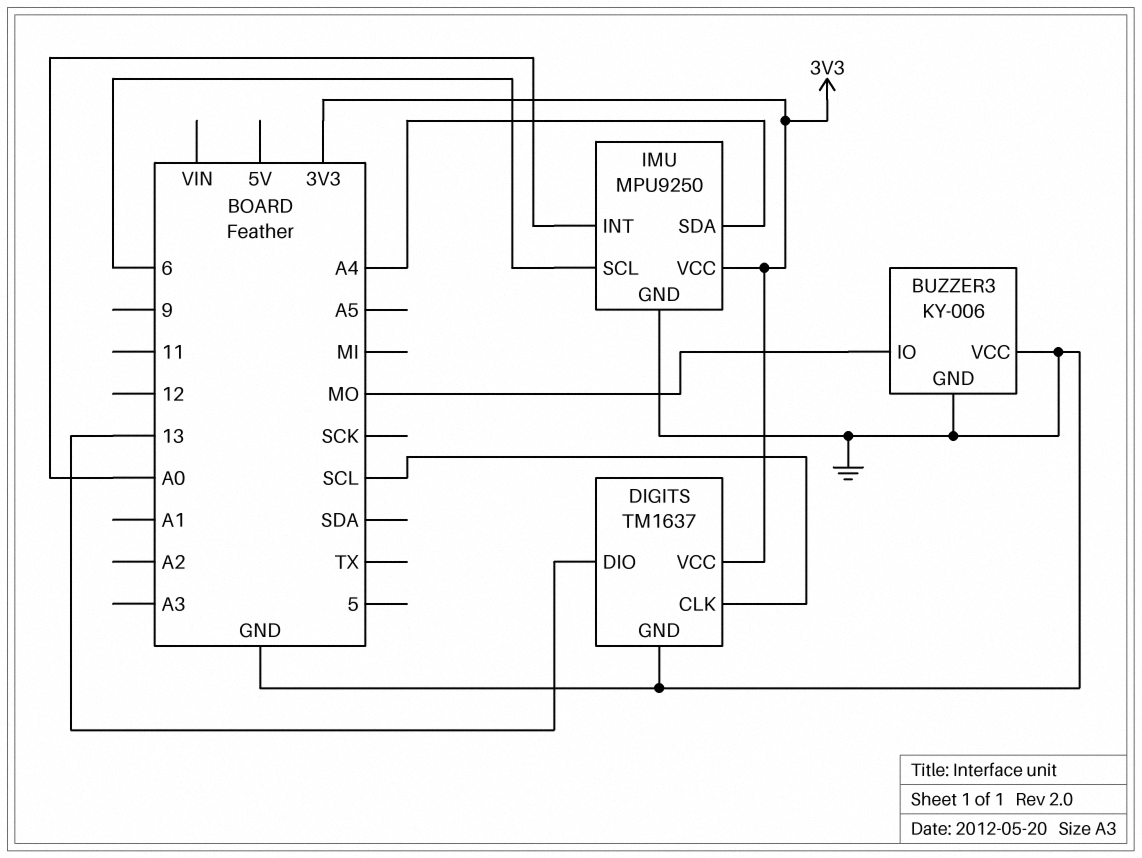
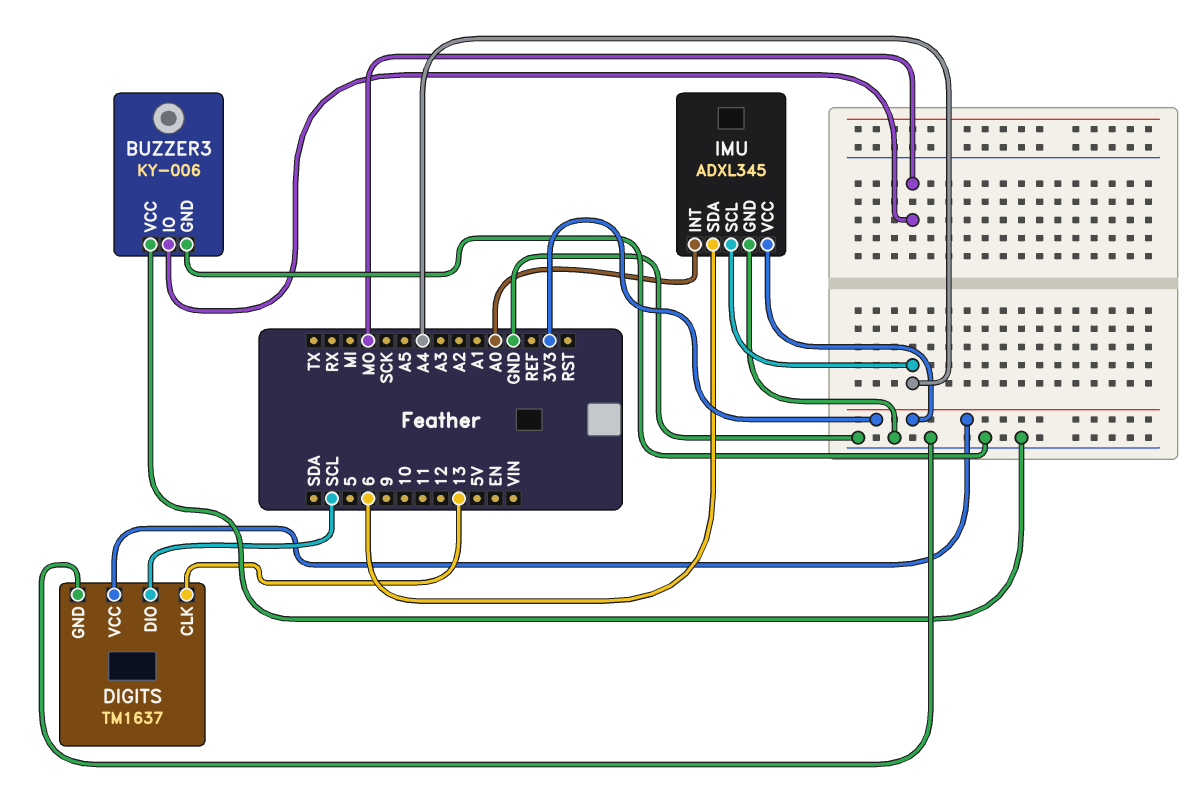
DIGITS pin CLK: SCL -> 13
DIGITS pin DIO: 13 -> SCL
IMU: MPU9250 -> ADXL345
IMU pin SCL: 6 -> A4
IMU pin SDA: A4 -> 6

